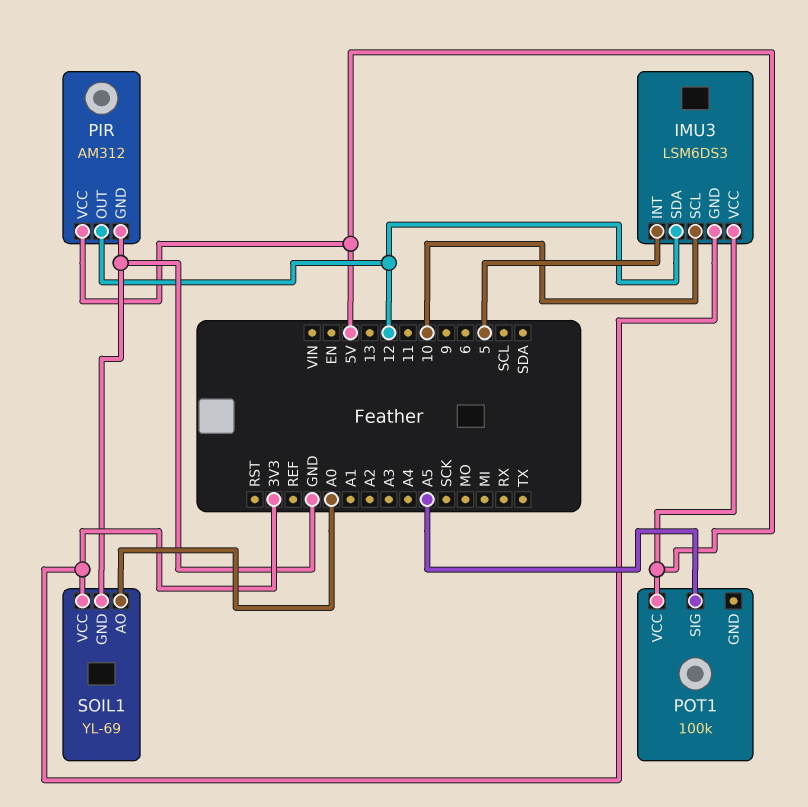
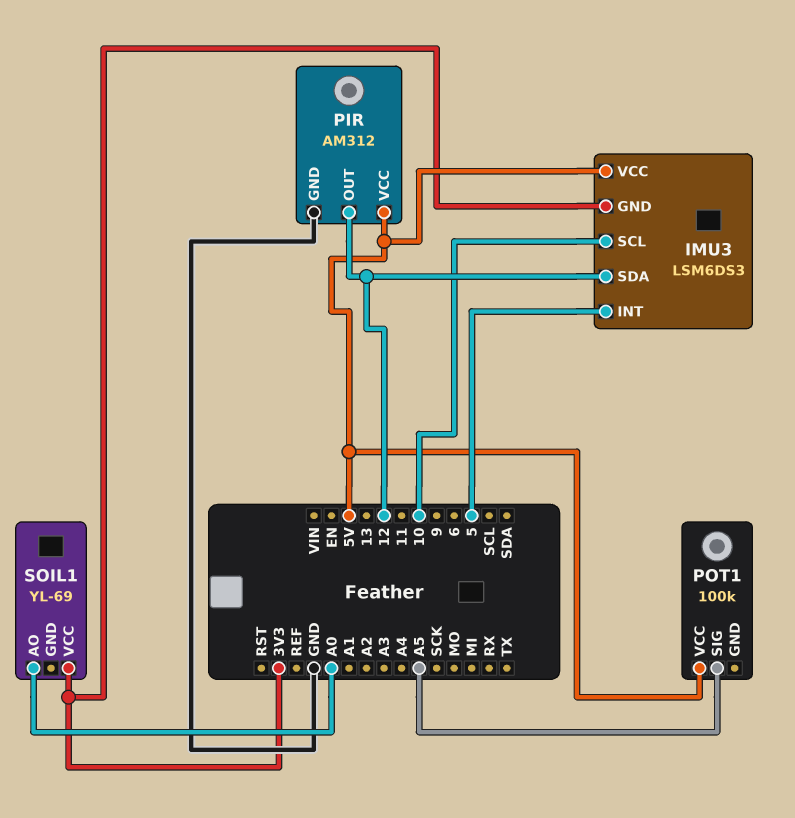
SOIL1 pin GND: GND -> none

